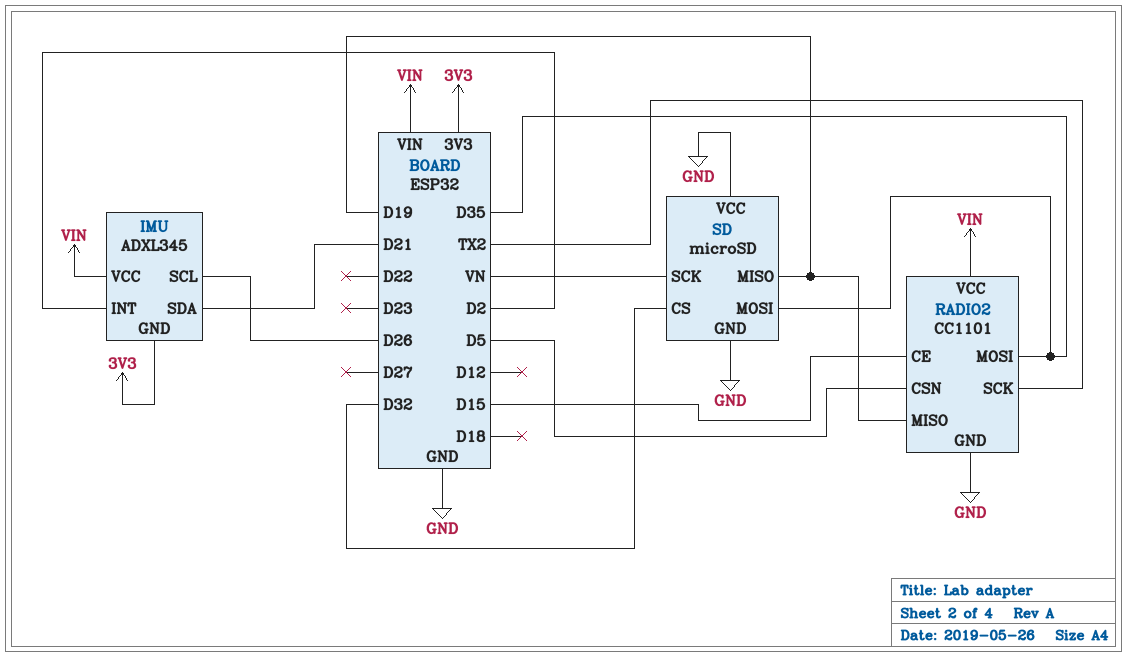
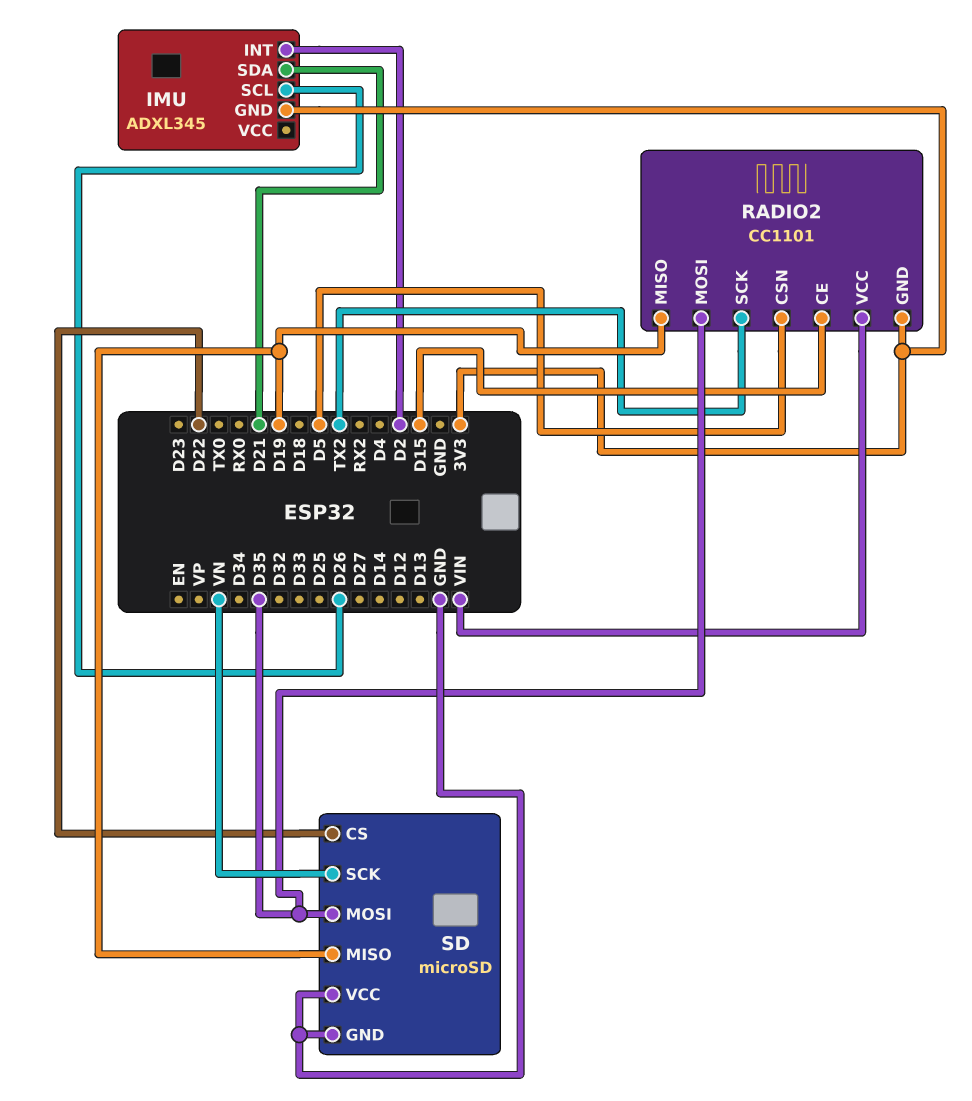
IMU pin VCC: VIN -> none
RADIO2 pin GND: GND -> 3V3
SD pin CS: D32 -> D22

